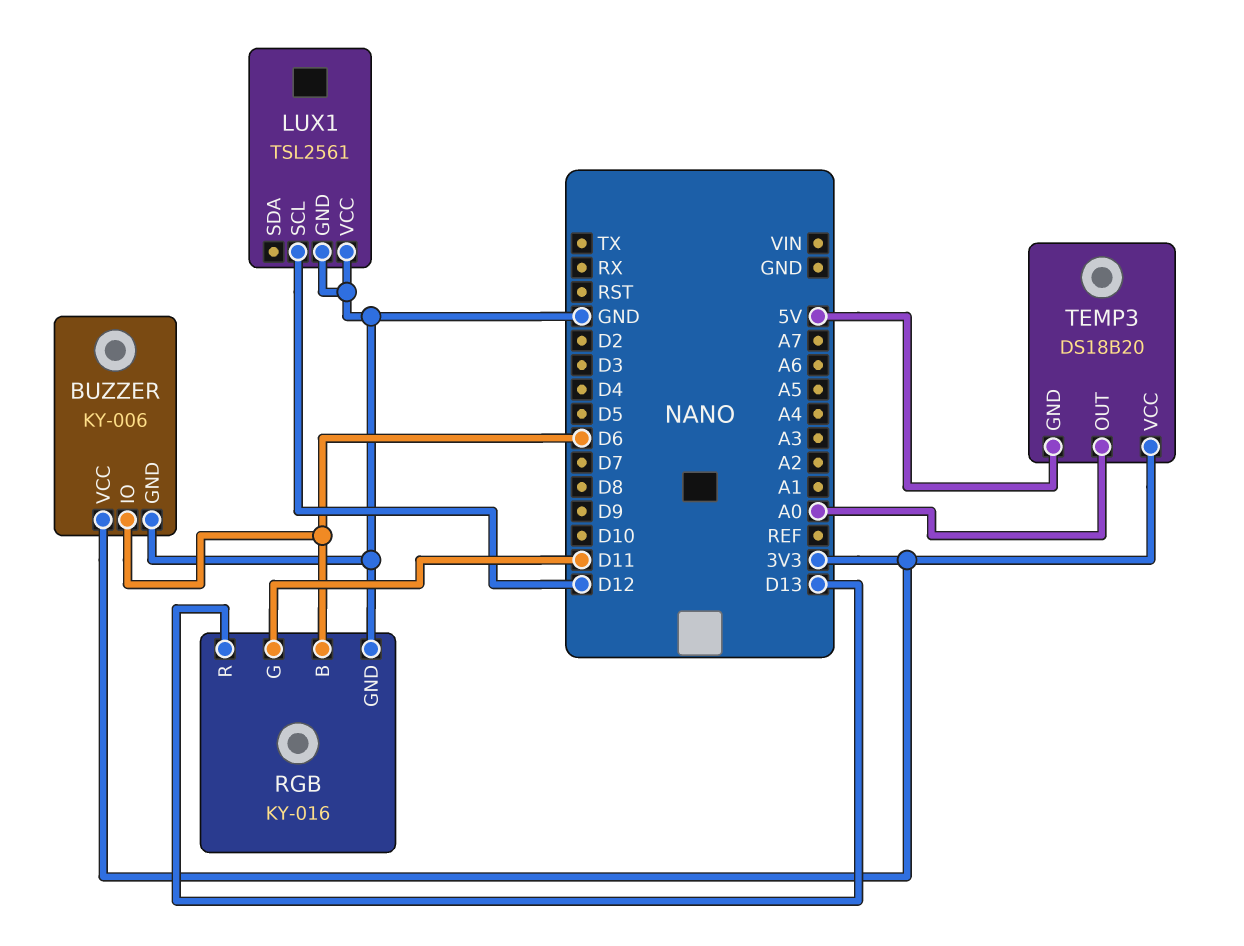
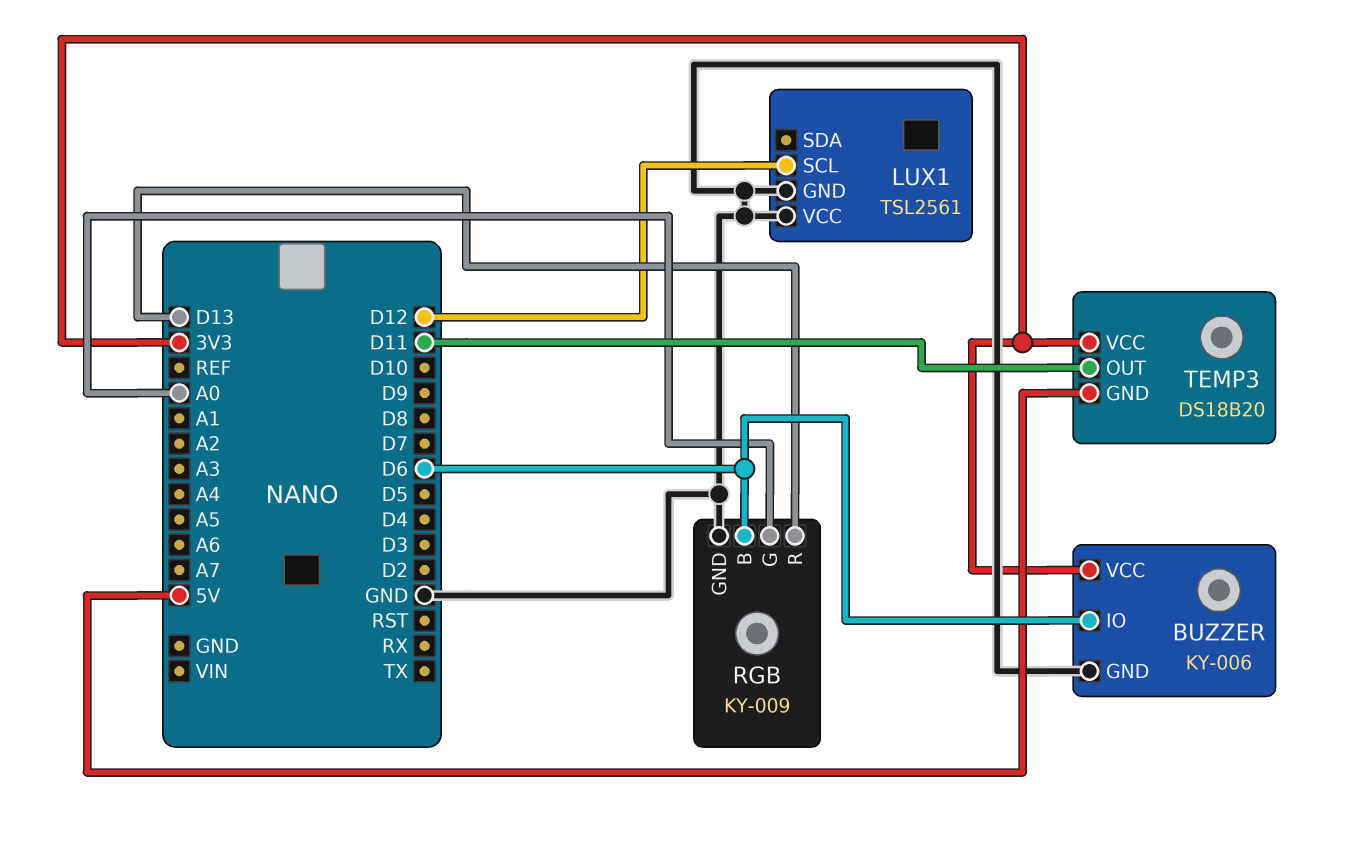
RGB: KY-016 -> KY-009
RGB pin G: D11 -> A0
TEMP3 pin OUT: A0 -> D11

